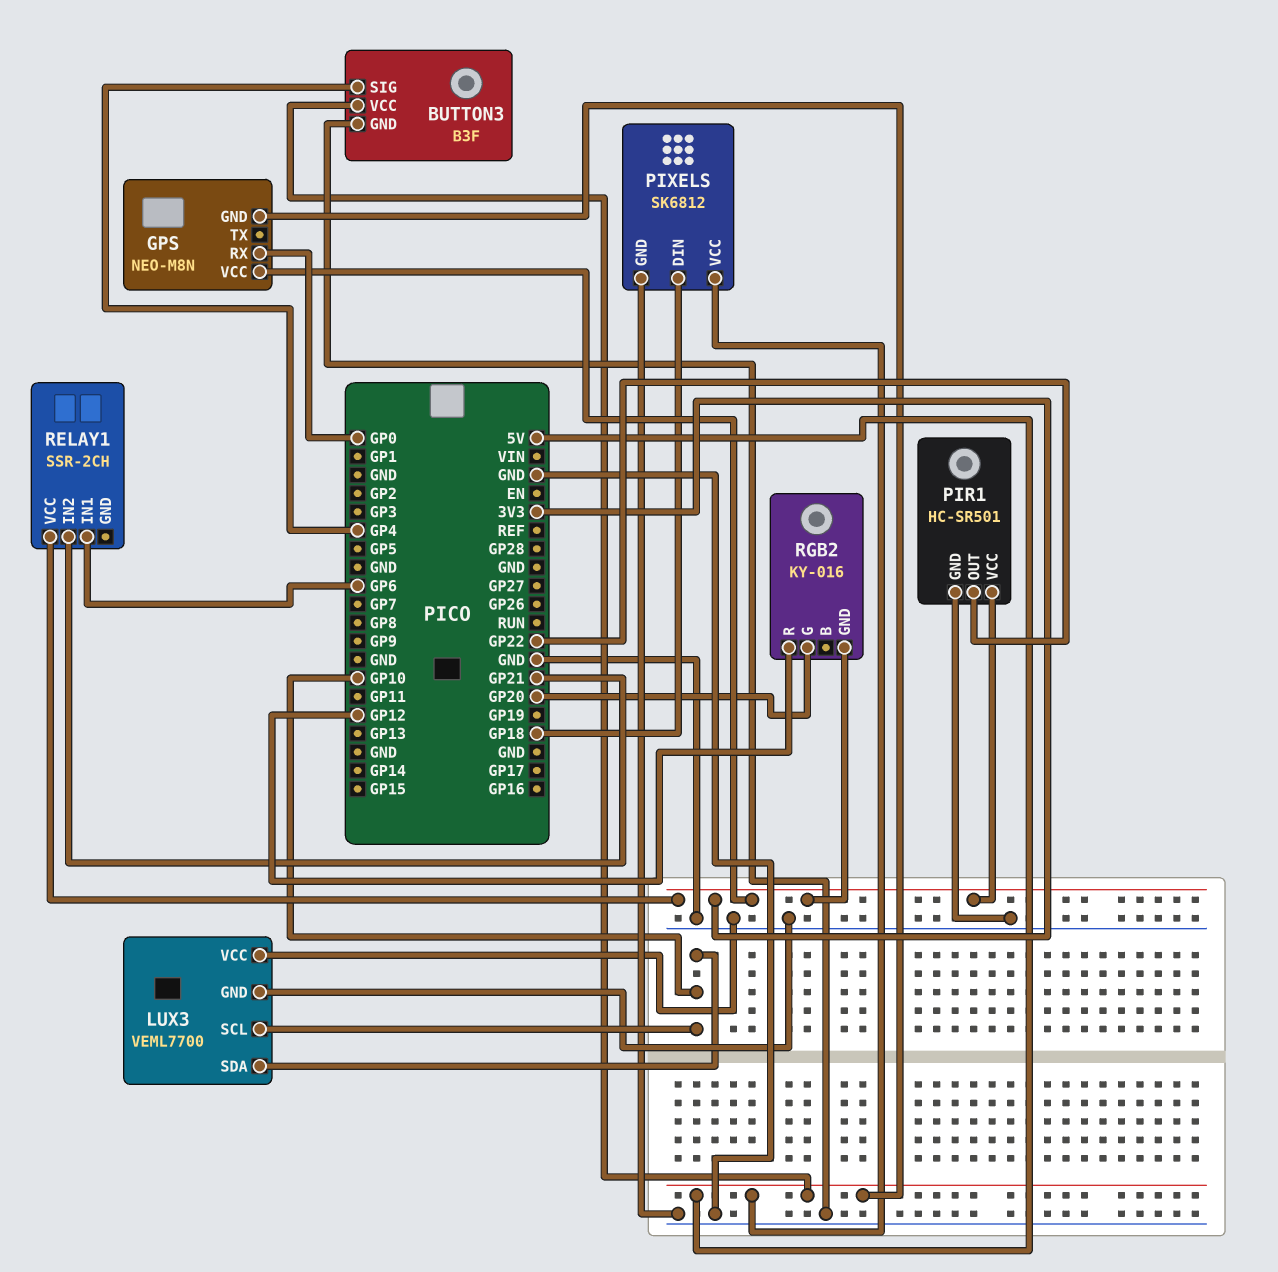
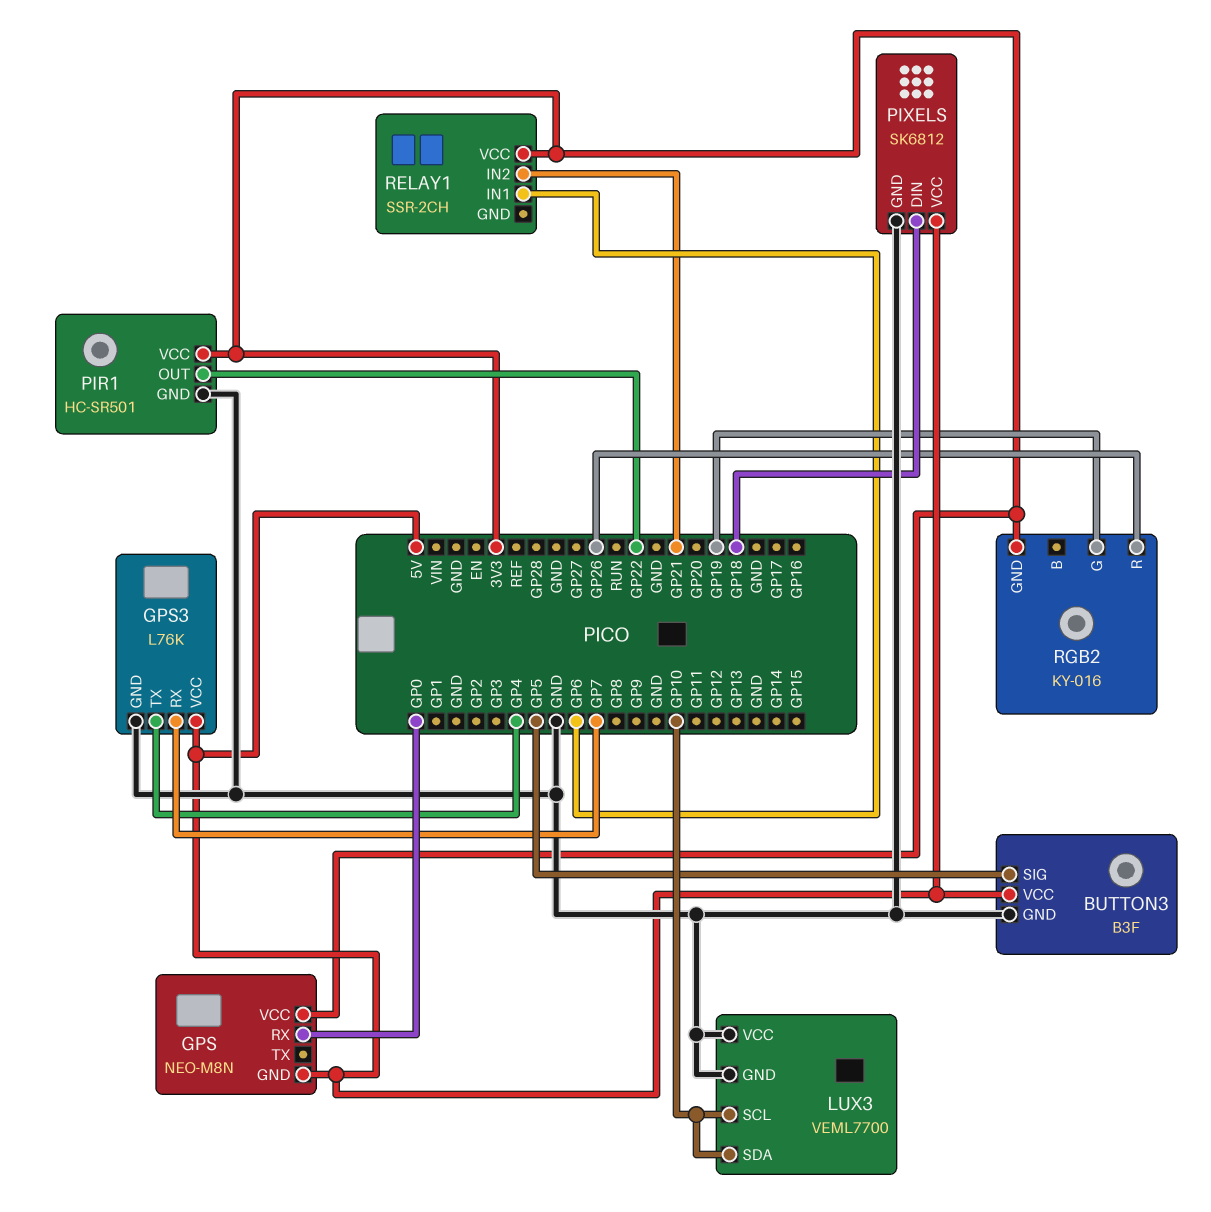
BUTTON3 pin SIG: GP4 -> GP5
GPS3: none -> L76K
GPS3 pin GND: none -> GND
GPS3 pin RX: none -> GP7
GPS3 pin TX: none -> GP4
GPS3 pin VCC: none -> 5V
RGB2 pin G: GP20 -> GP19
RGB2 pin R: GP12 -> GP26

